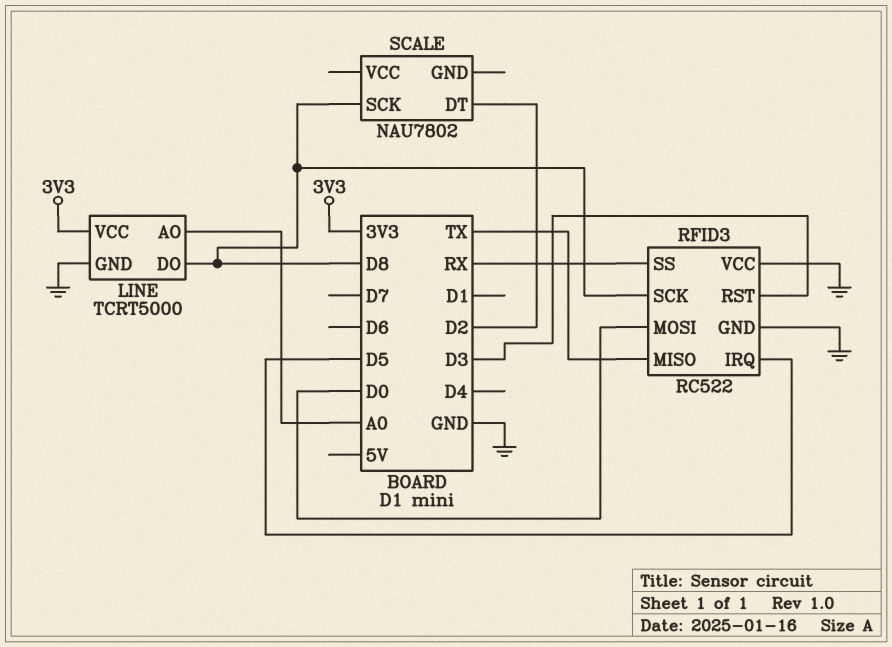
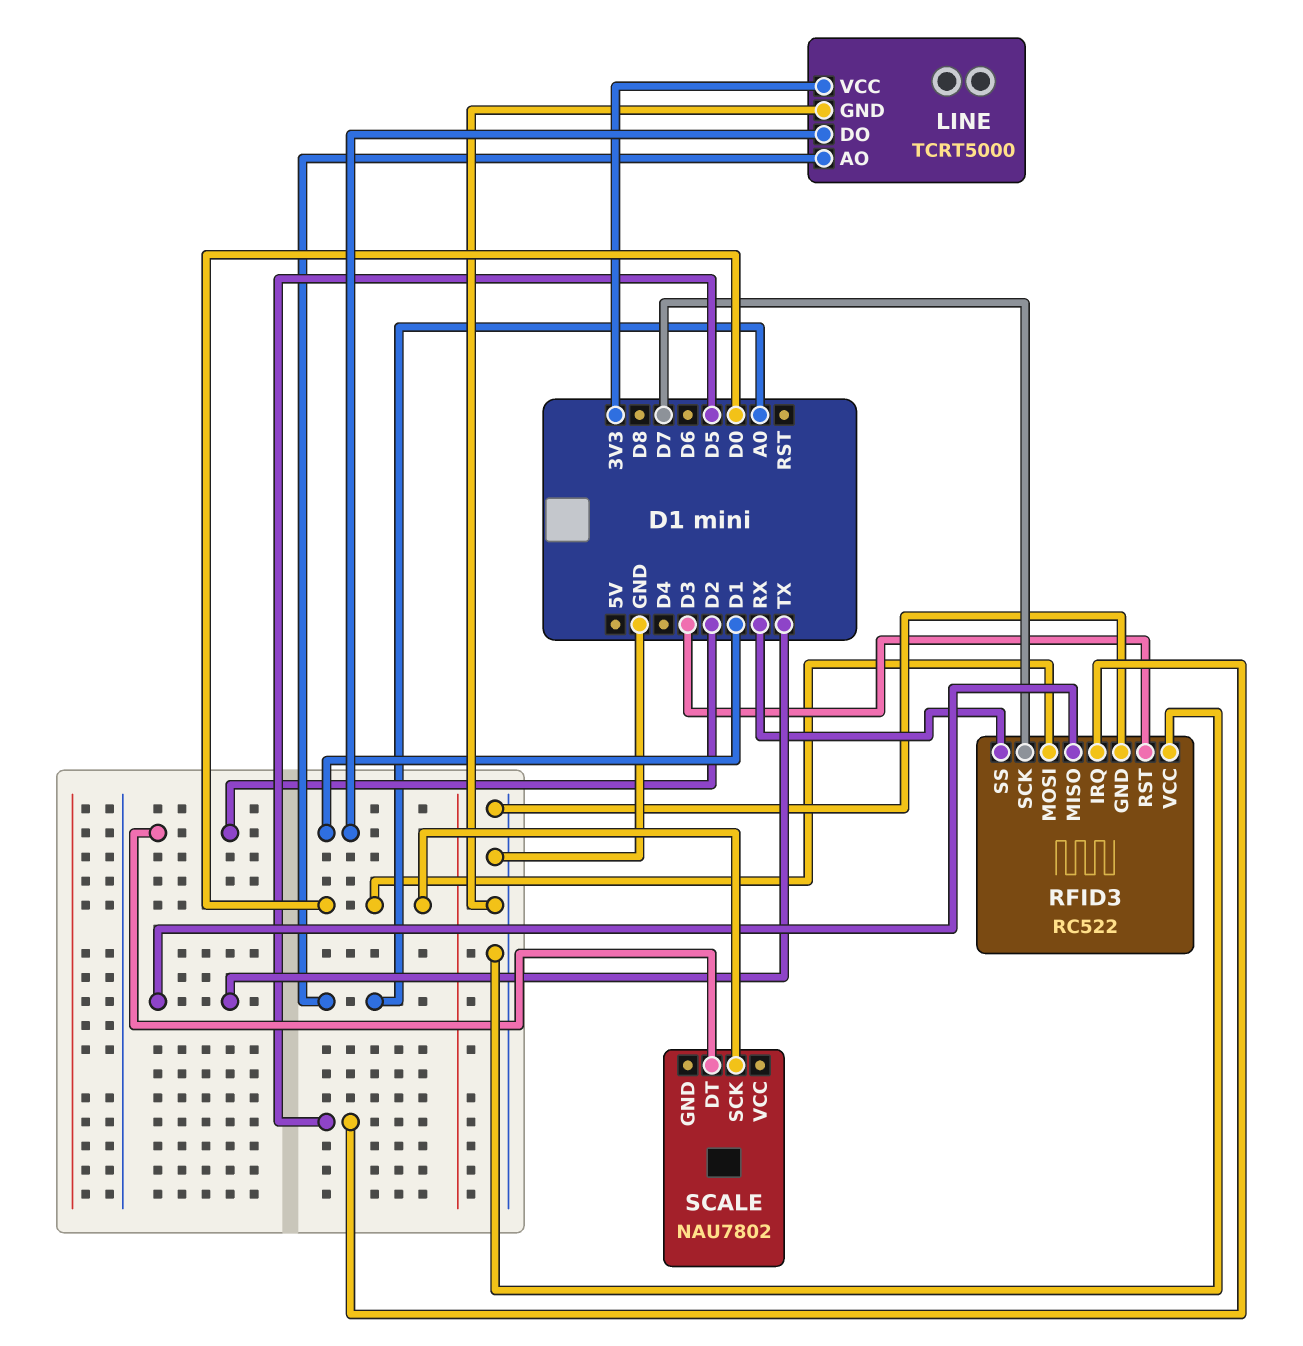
LINE pin DO: D8 -> D1
RFID3 pin SCK: D8 -> D7
SCALE pin SCK: D8 -> D0

